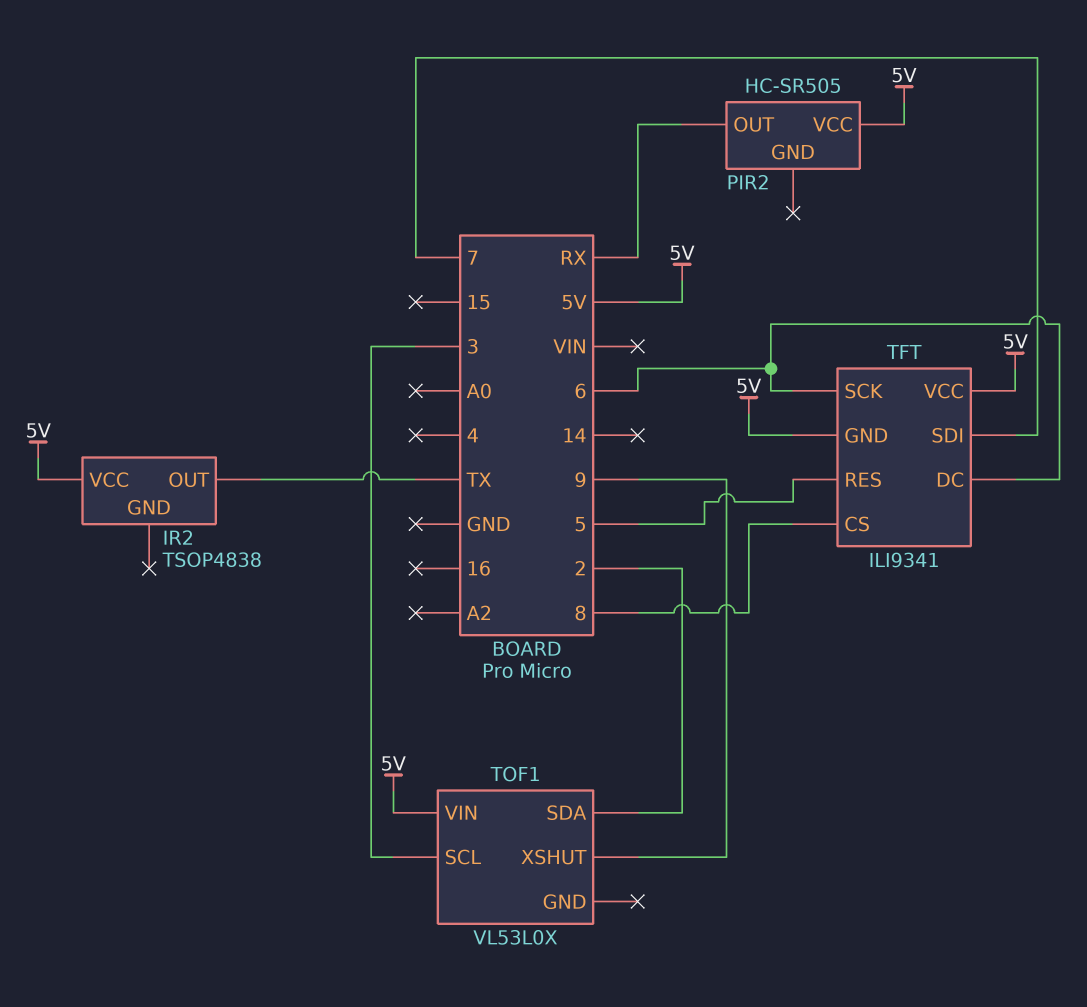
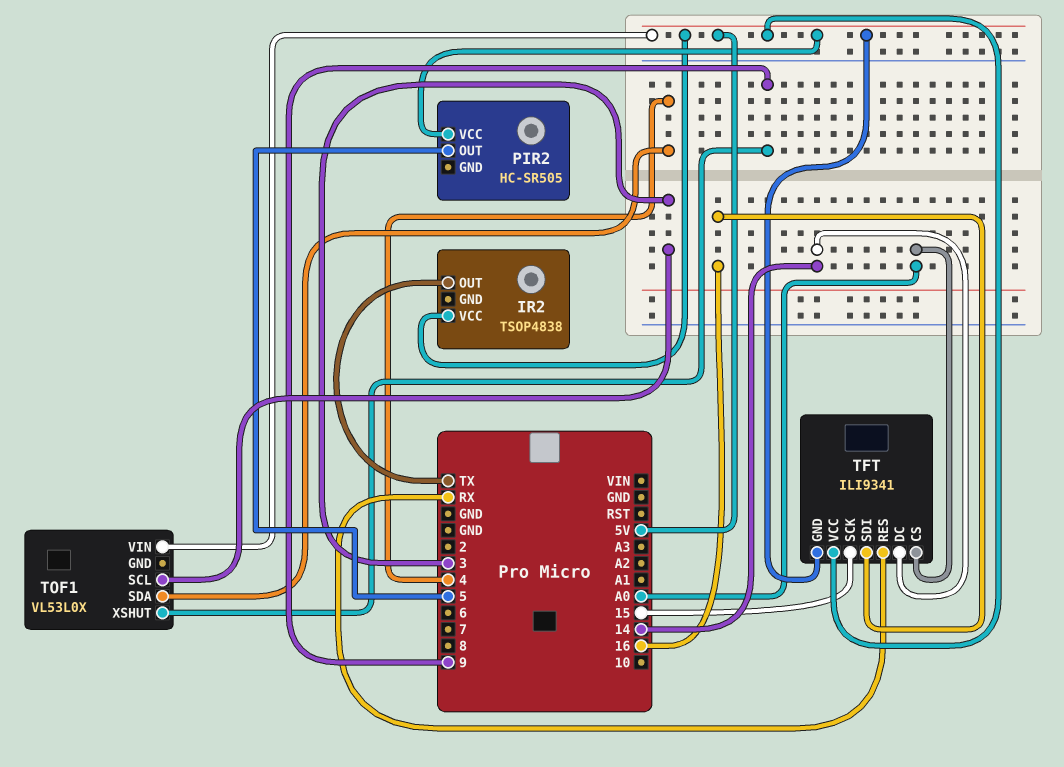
PIR2 pin OUT: RX -> 5
TFT pin CS: 8 -> A0
TFT pin DC: 6 -> 14
TFT pin RES: 5 -> RX
TFT pin SCK: 6 -> 15
TFT pin SDI: 7 -> 16
TOF1 pin SDA: 2 -> 4

